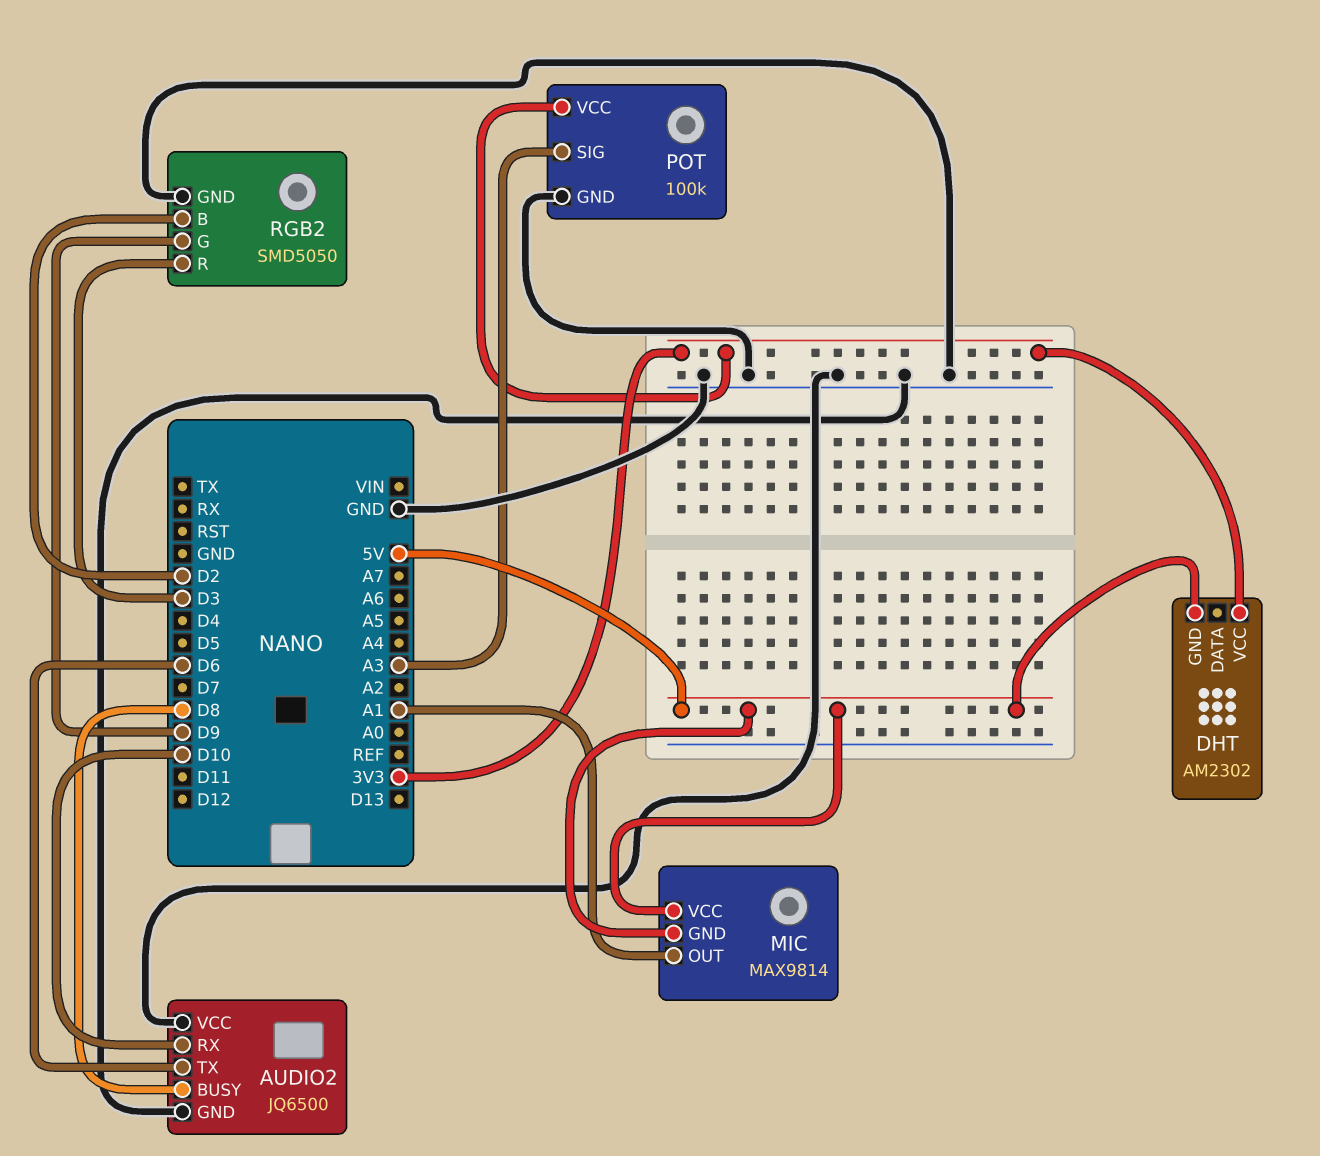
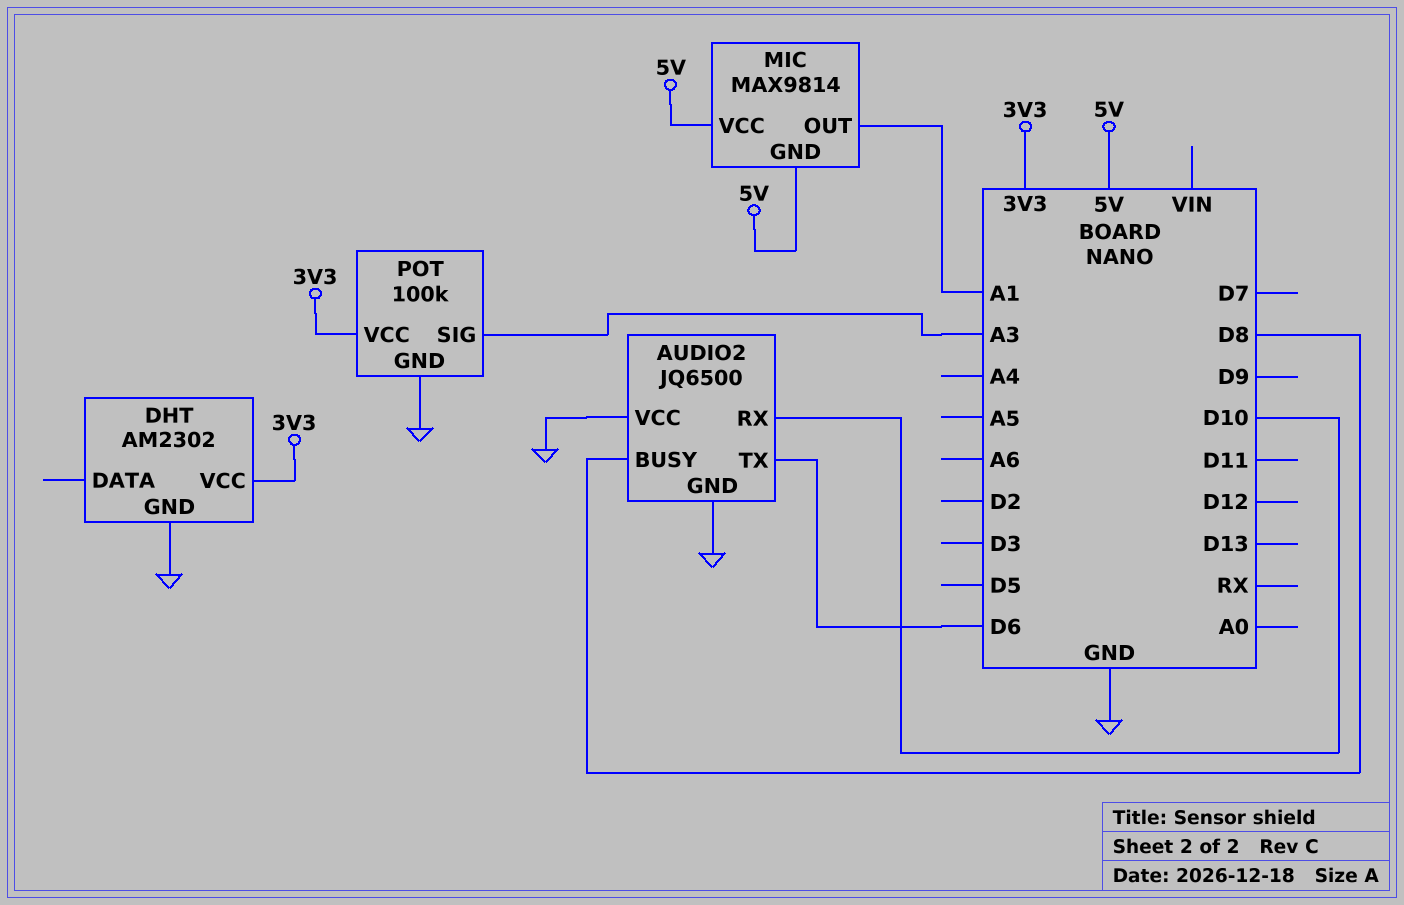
DHT pin GND: 5V -> GND
RGB2: SMD5050 -> none
RGB2 pin B: D2 -> none
RGB2 pin G: D9 -> none
RGB2 pin GND: GND -> none
RGB2 pin R: D3 -> none

